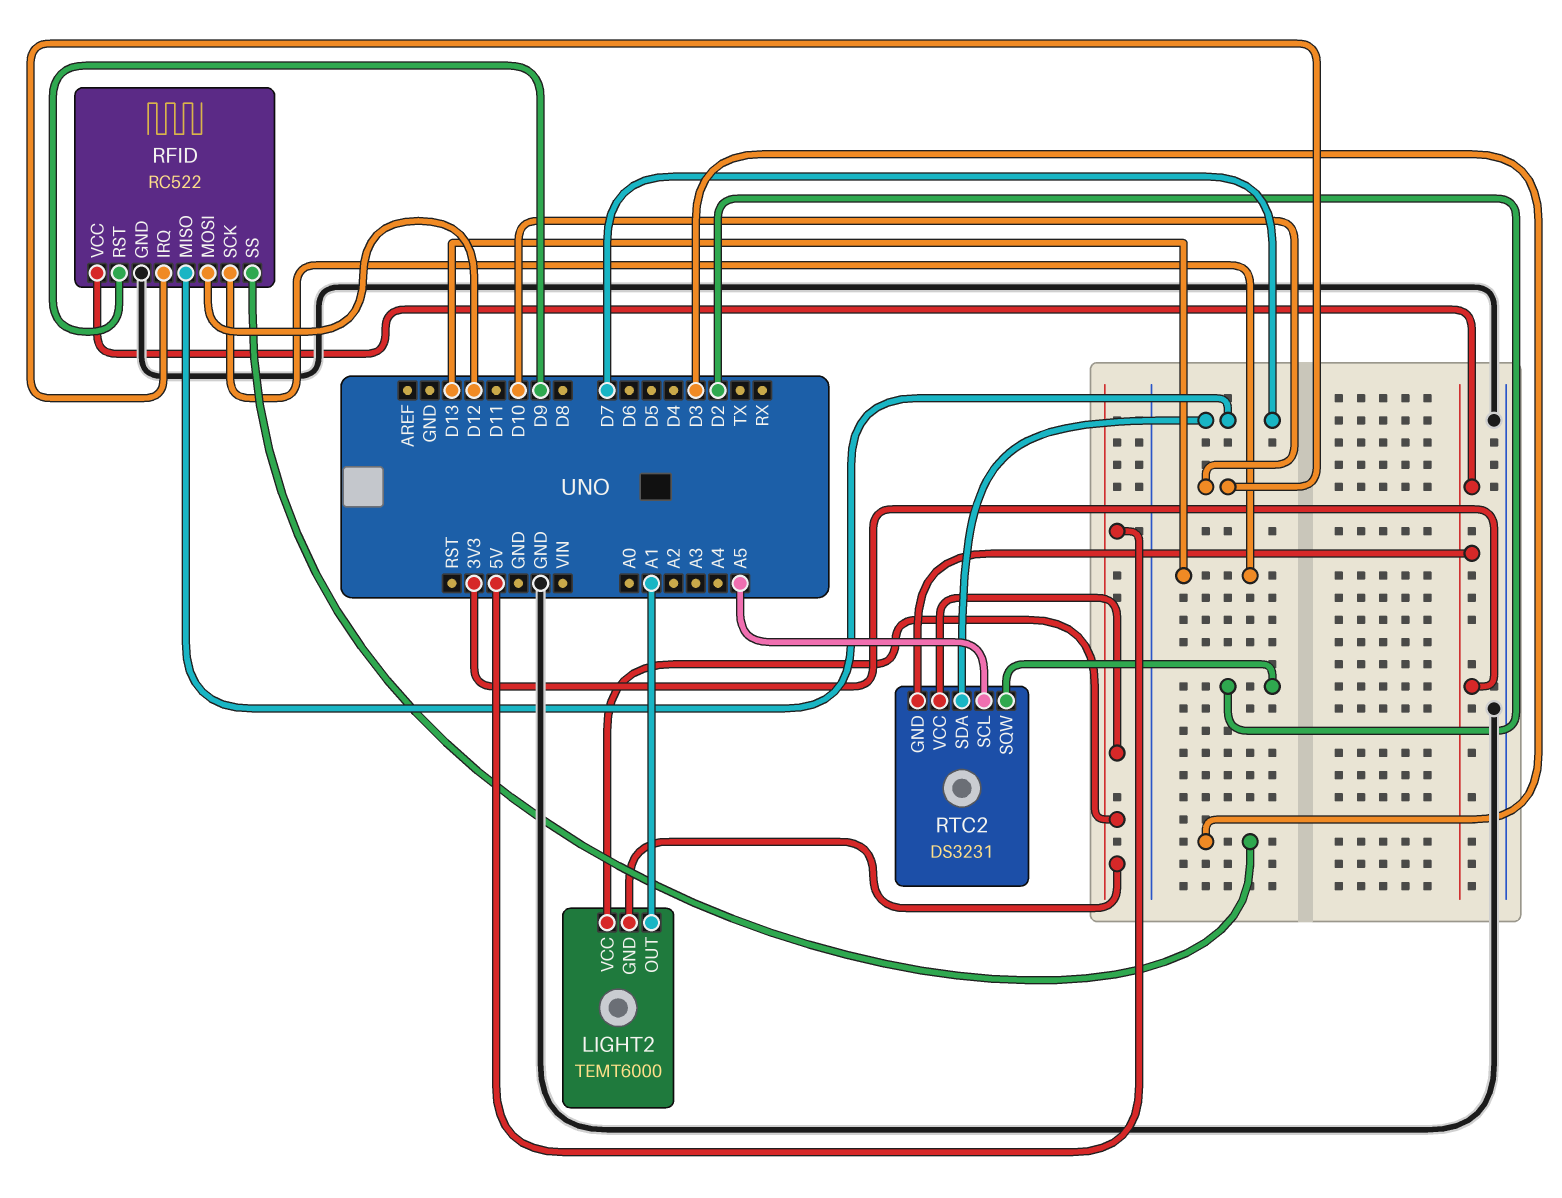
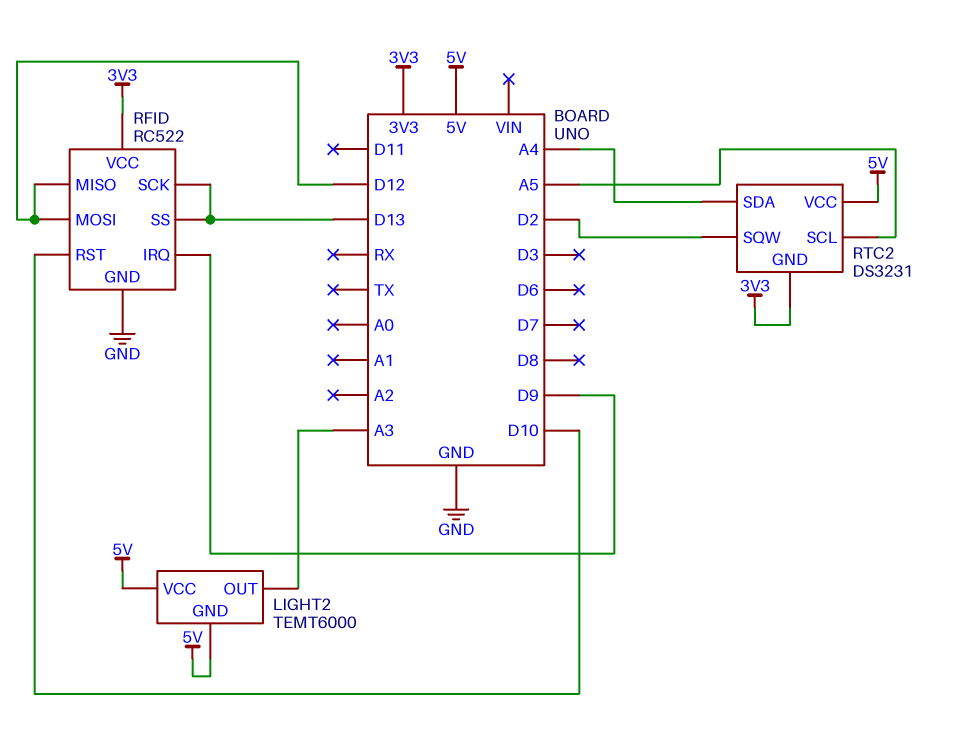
LIGHT2 pin OUT: A1 -> A3
RFID pin IRQ: D10 -> D9
RFID pin MISO: D7 -> D12
RFID pin RST: D9 -> D10
RFID pin SS: D3 -> D13
RTC2 pin SDA: D7 -> A4

